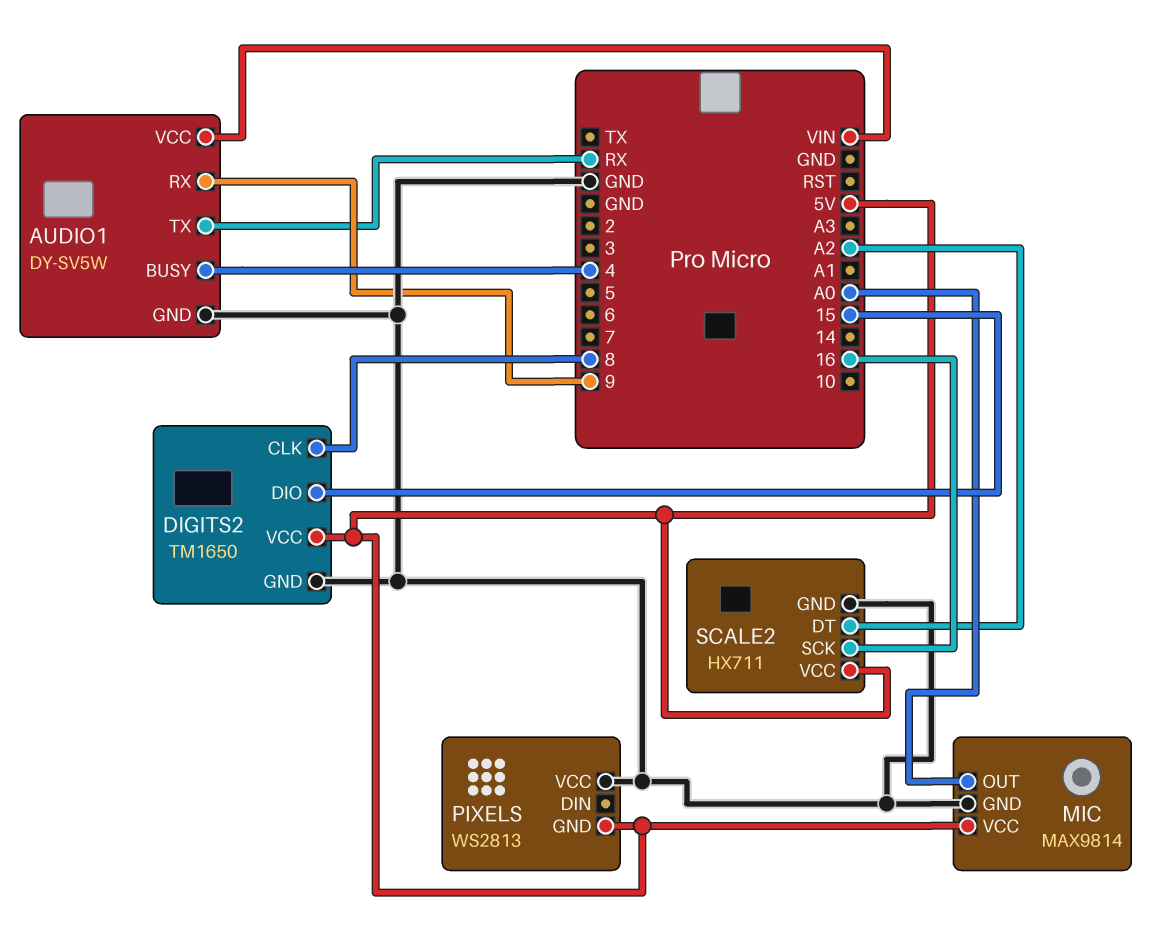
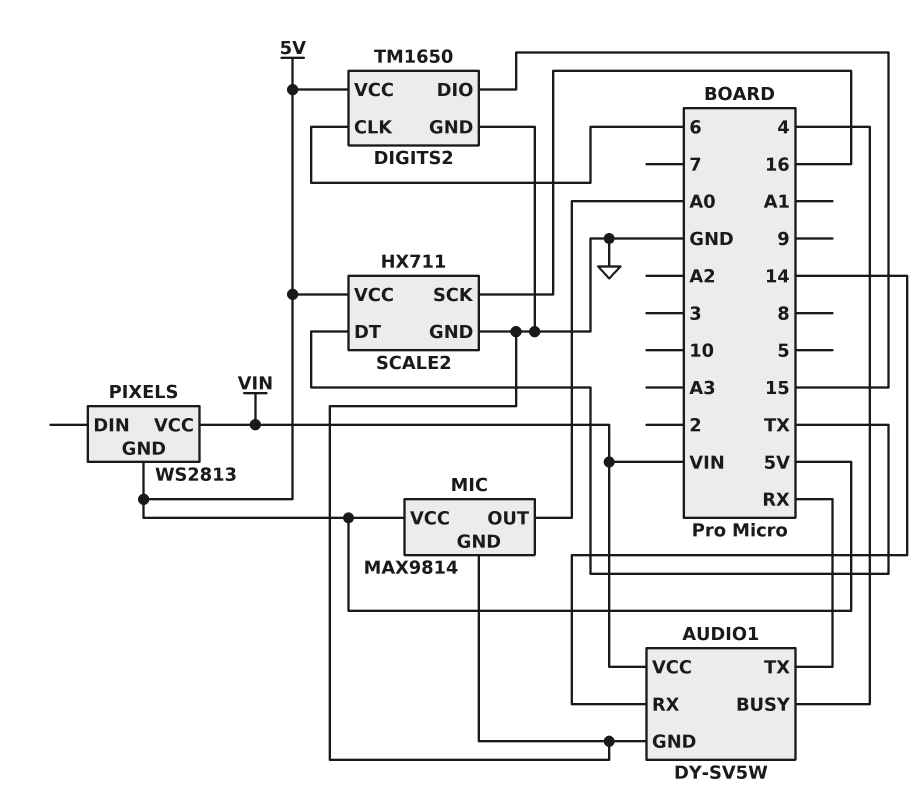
AUDIO1 pin RX: 9 -> 14
DIGITS2 pin CLK: 8 -> 6
PIXELS pin VCC: GND -> VIN
SCALE2 pin DT: A2 -> TX

